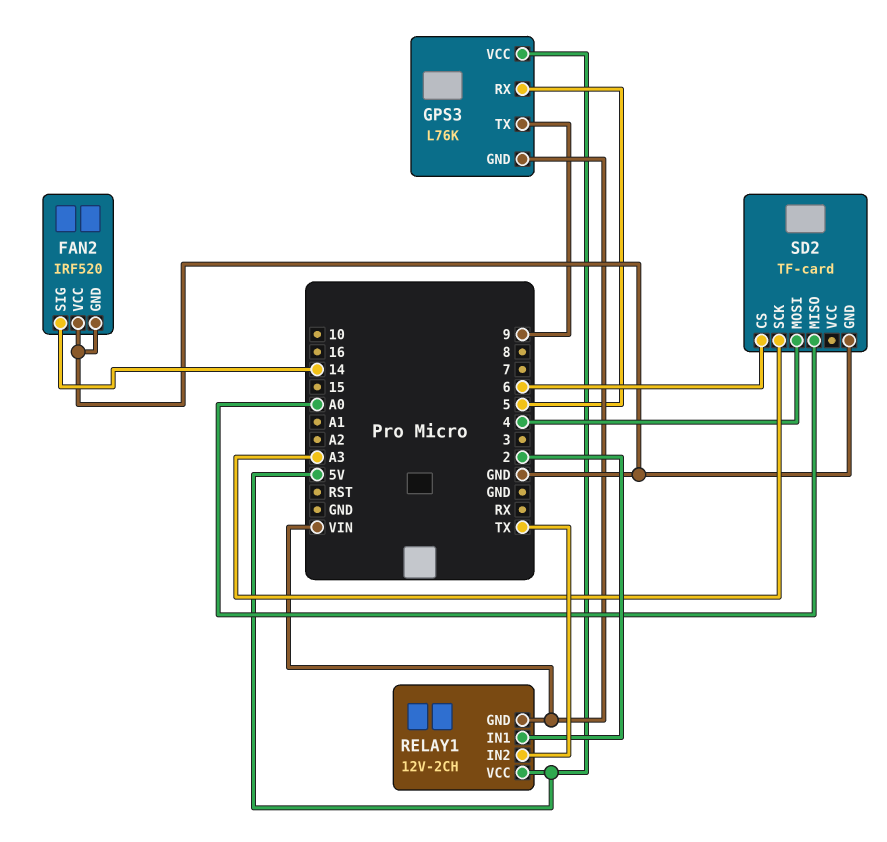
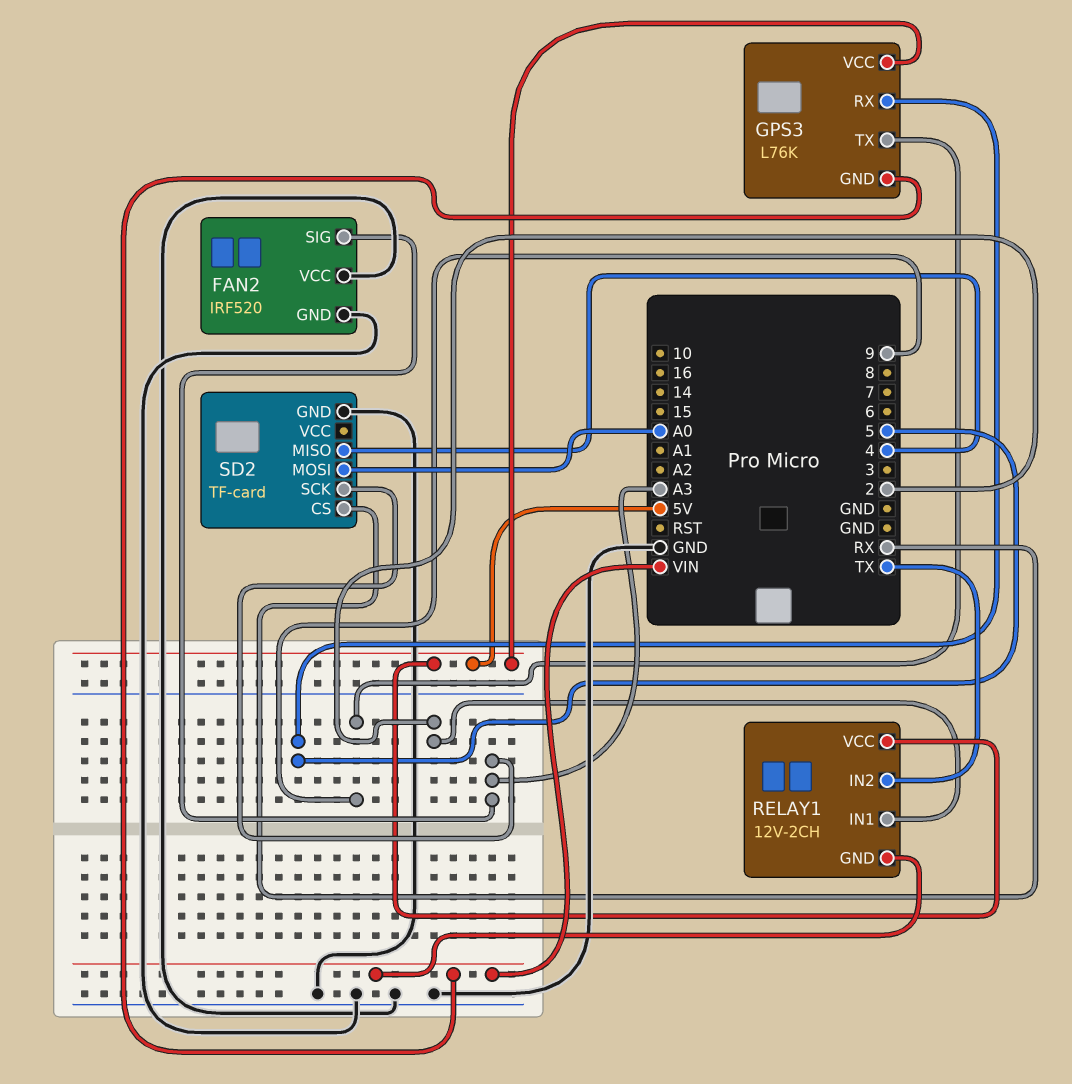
FAN2 pin SIG: 14 -> A3
SD2 pin CS: 6 -> RX
SD2 pin MISO: A0 -> 4
SD2 pin MOSI: 4 -> A0

